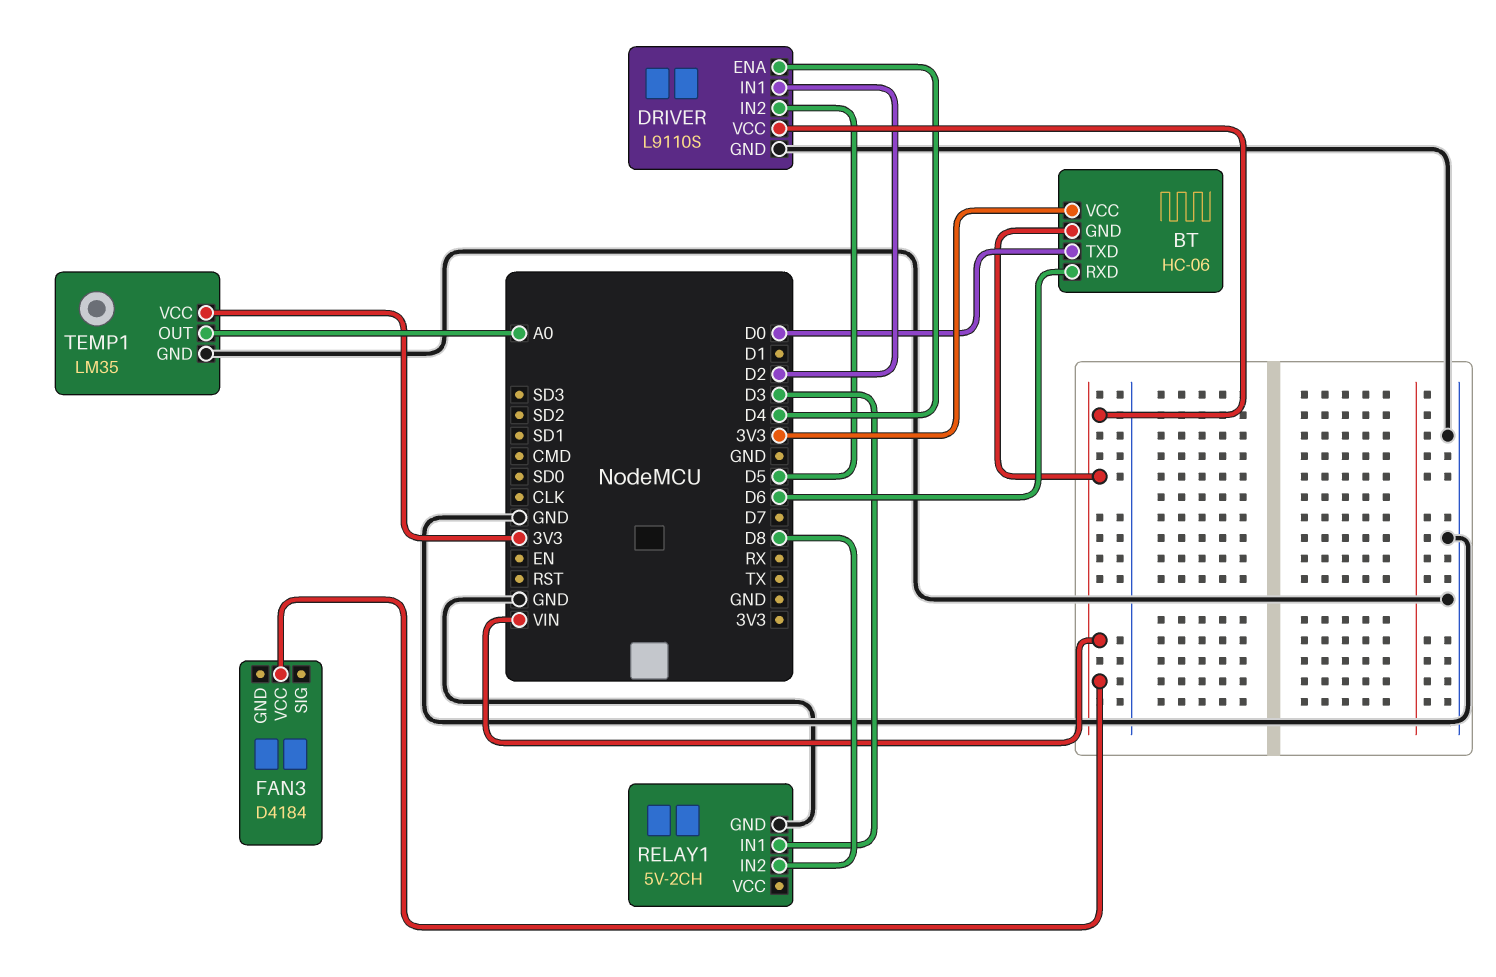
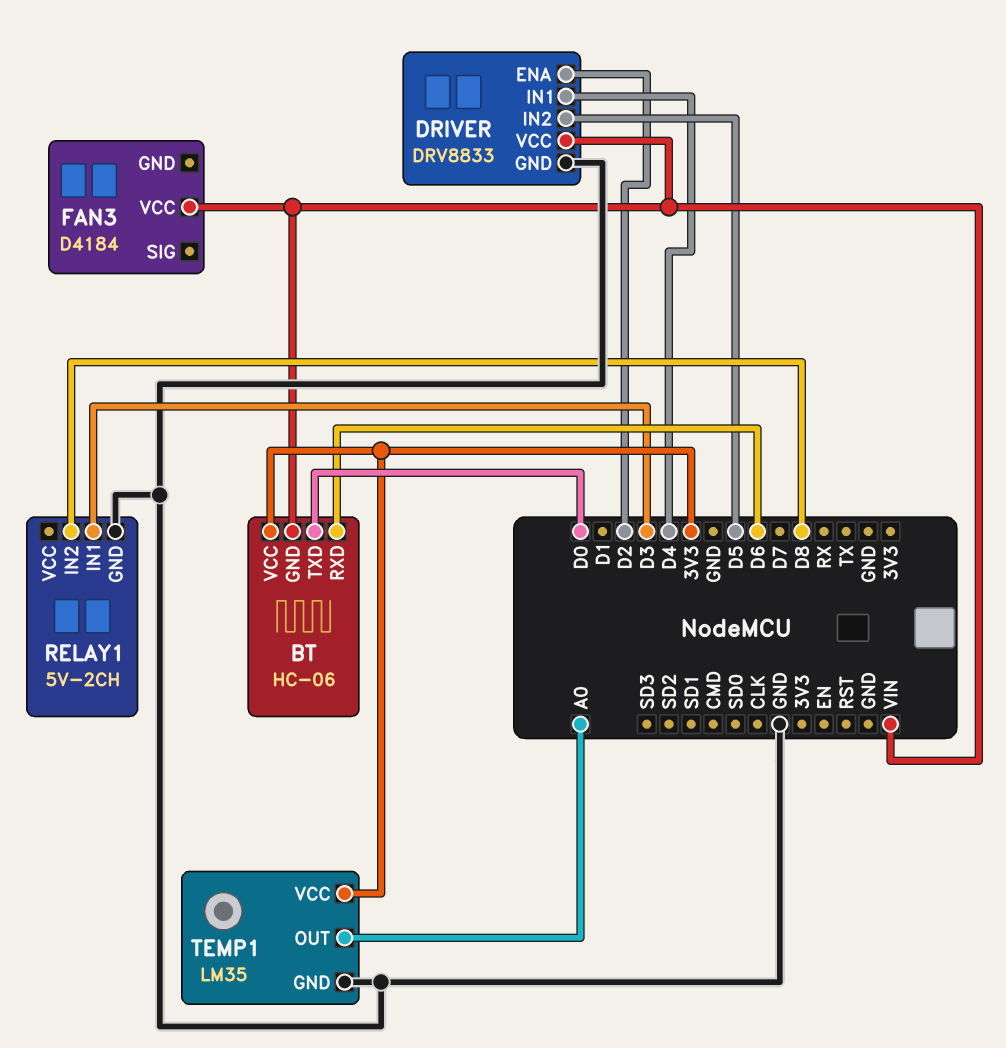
DRIVER: L9110S -> DRV8833
DRIVER pin ENA: D4 -> D2
DRIVER pin IN1: D2 -> D4

